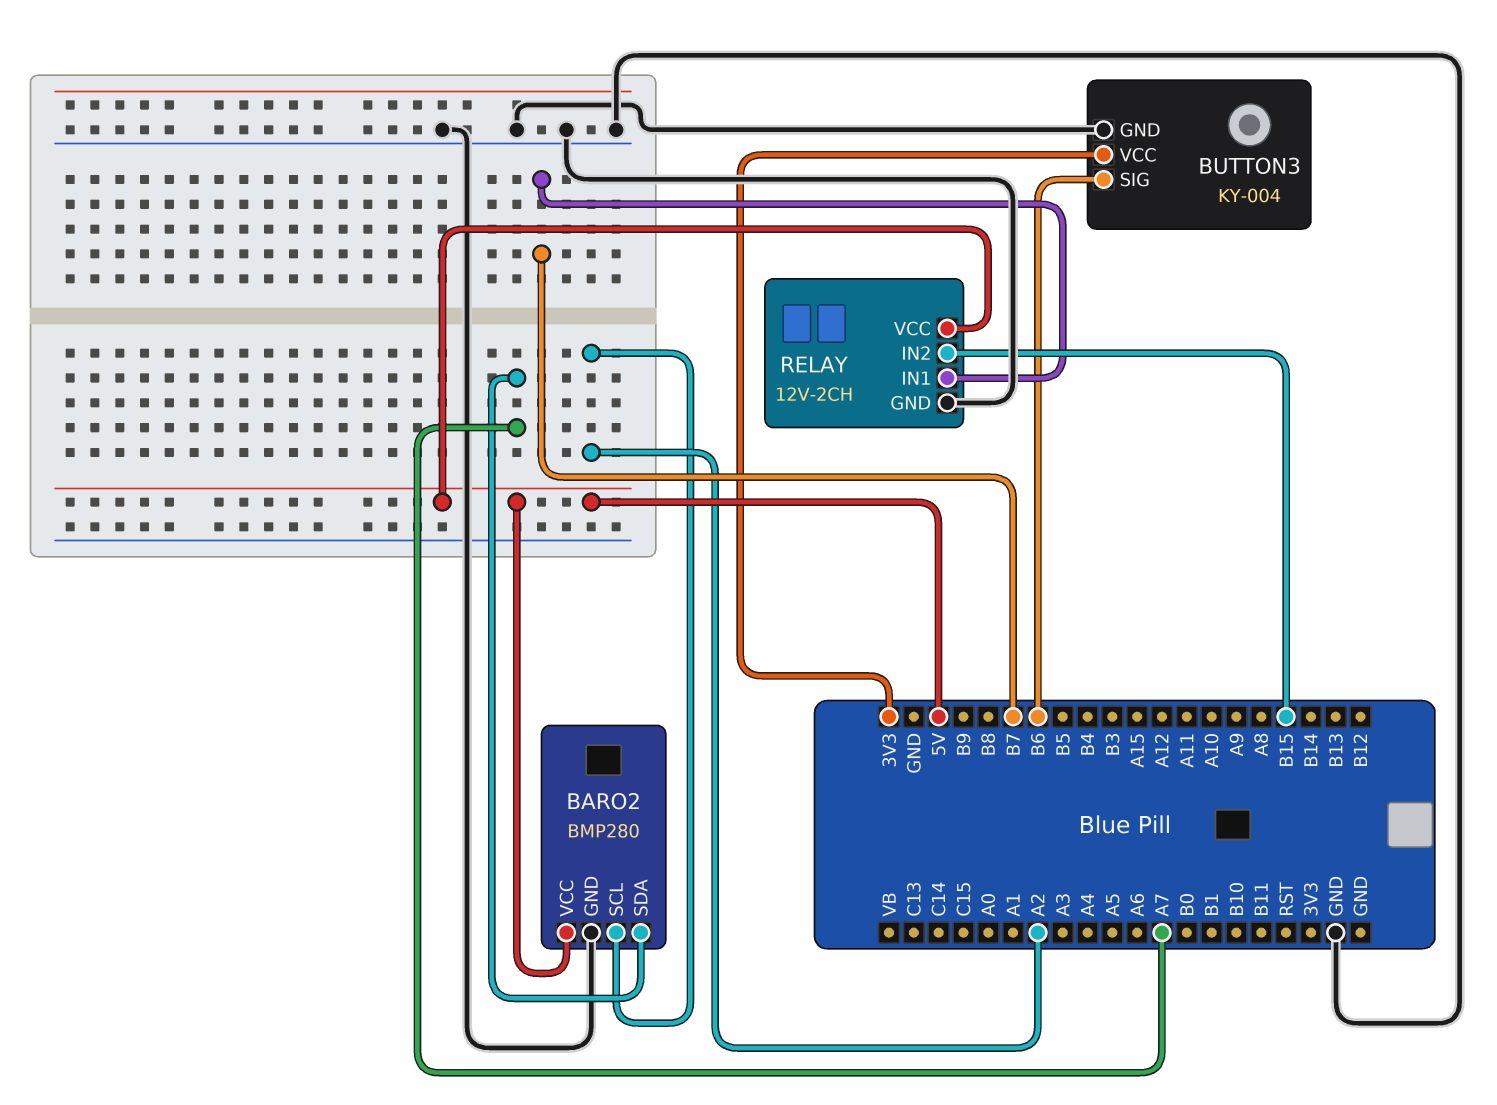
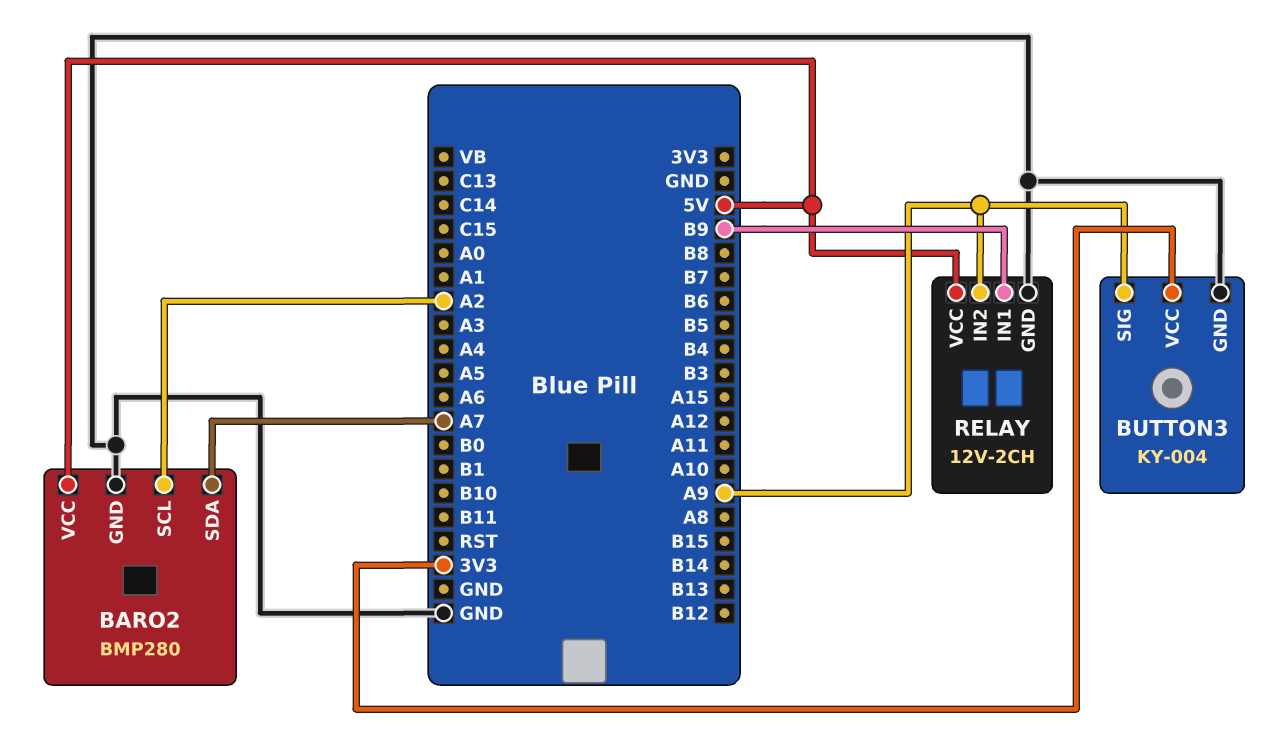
BUTTON3 pin SIG: B6 -> A9
RELAY pin IN1: B7 -> B9
RELAY pin IN2: B15 -> A9

